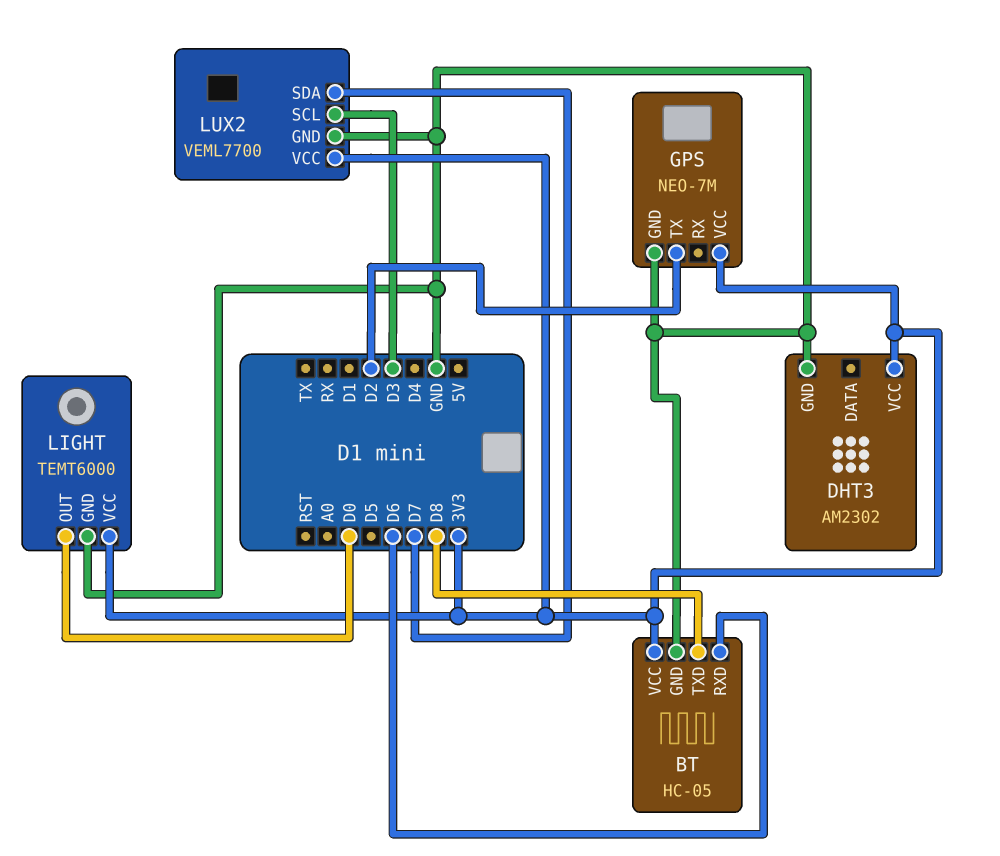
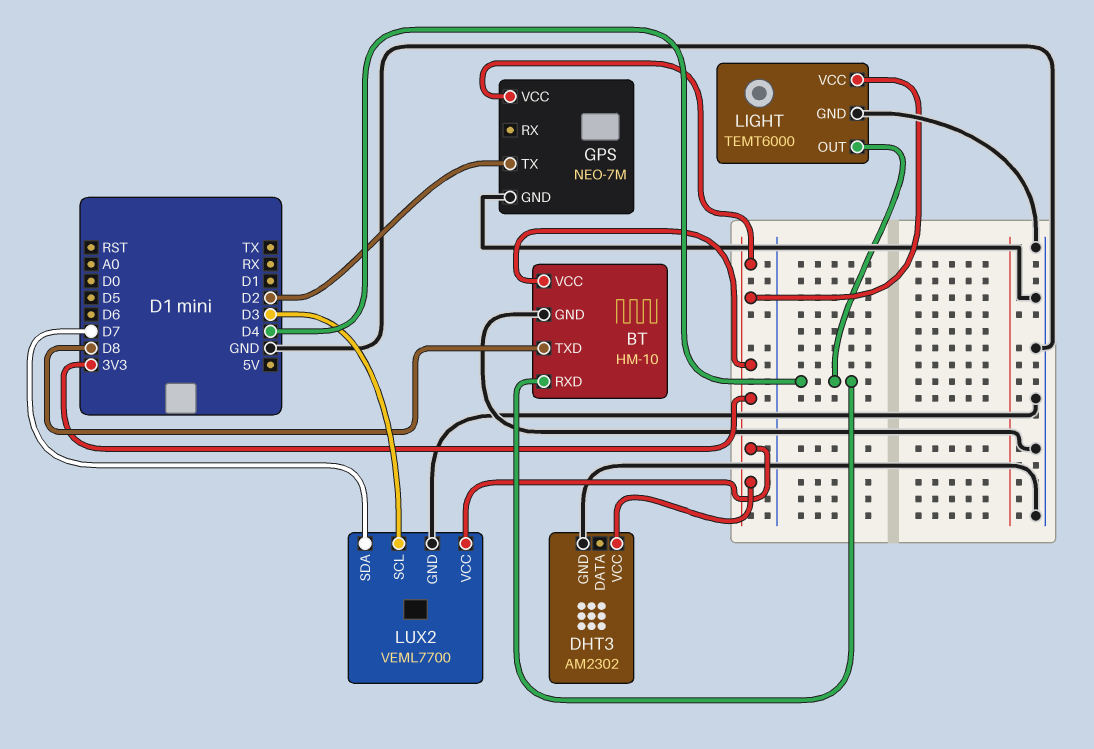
BT: HC-05 -> HM-10
BT pin RXD: D6 -> D4
LIGHT pin OUT: D0 -> D4

